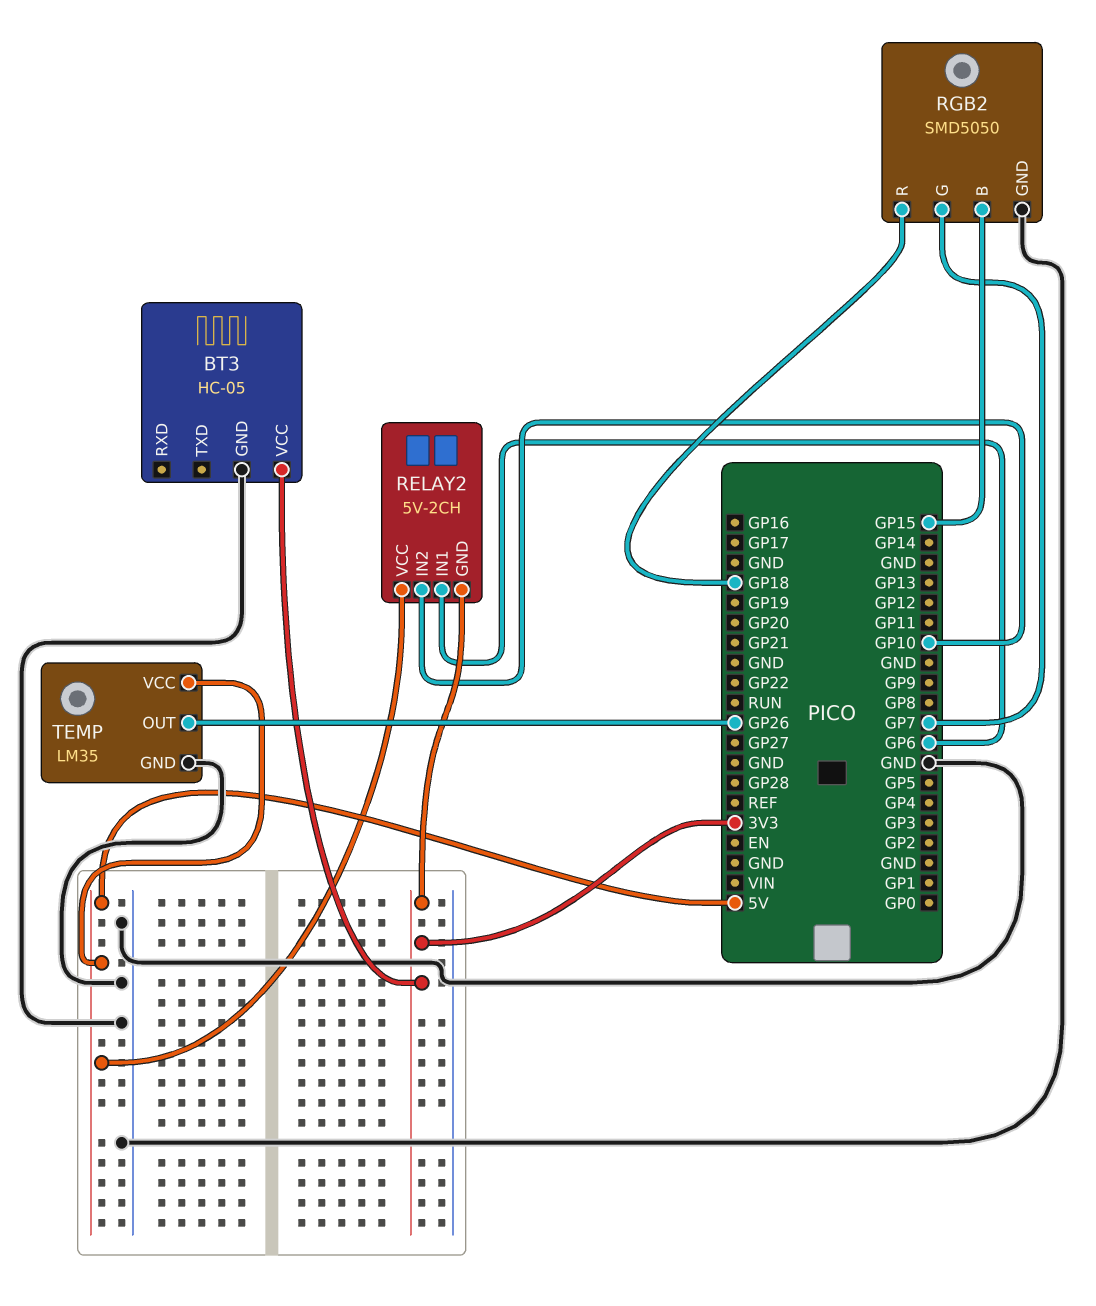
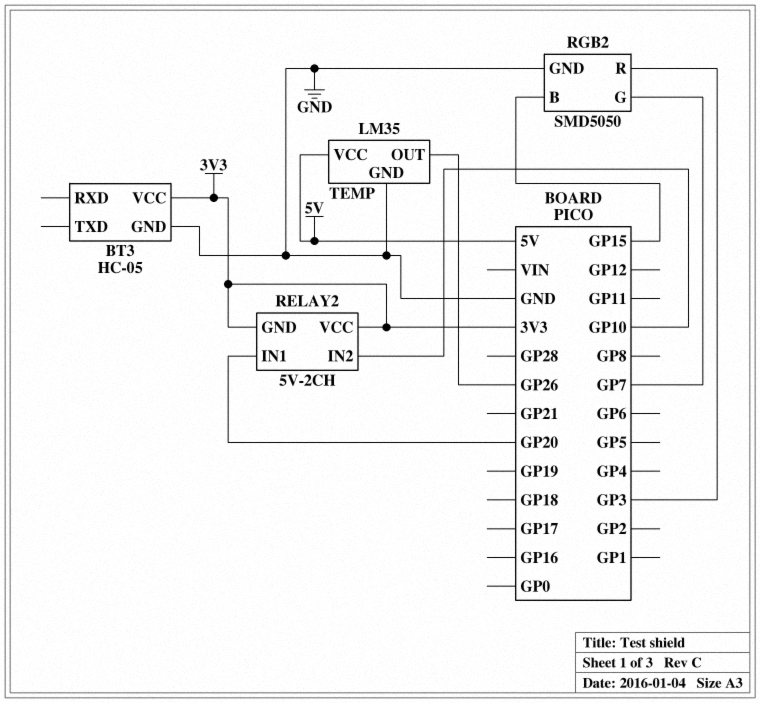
RELAY2 pin IN1: GP6 -> GP20
RELAY2 pin VCC: 5V -> 3V3
RGB2 pin R: GP18 -> GP3

